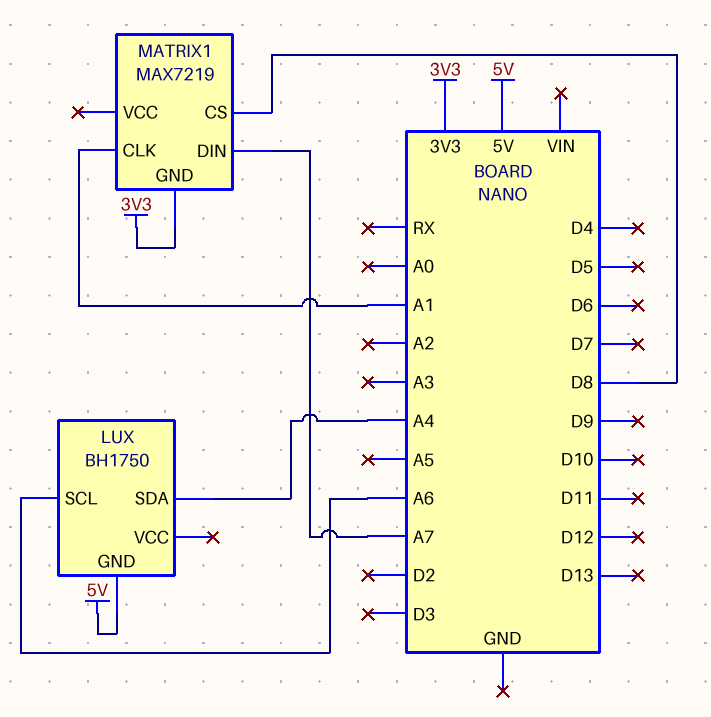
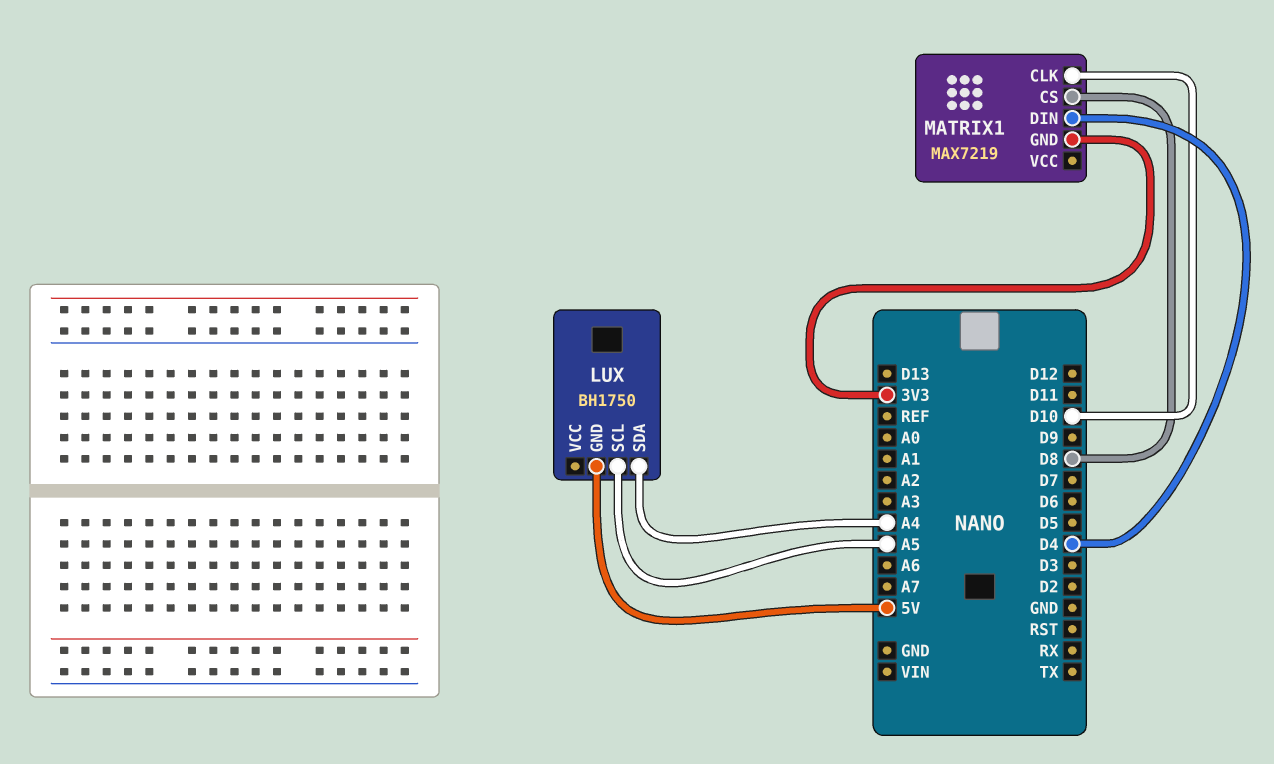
LUX pin SCL: A6 -> A5
MATRIX1 pin CLK: A1 -> D10
MATRIX1 pin DIN: A7 -> D4

